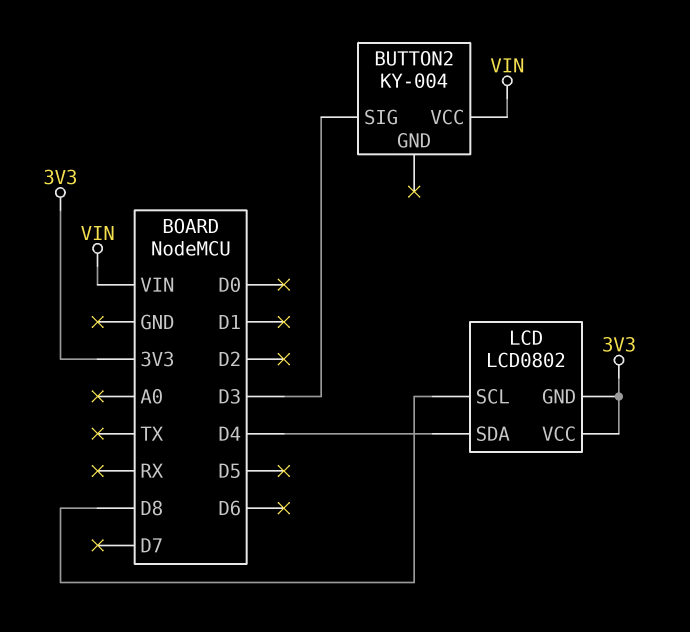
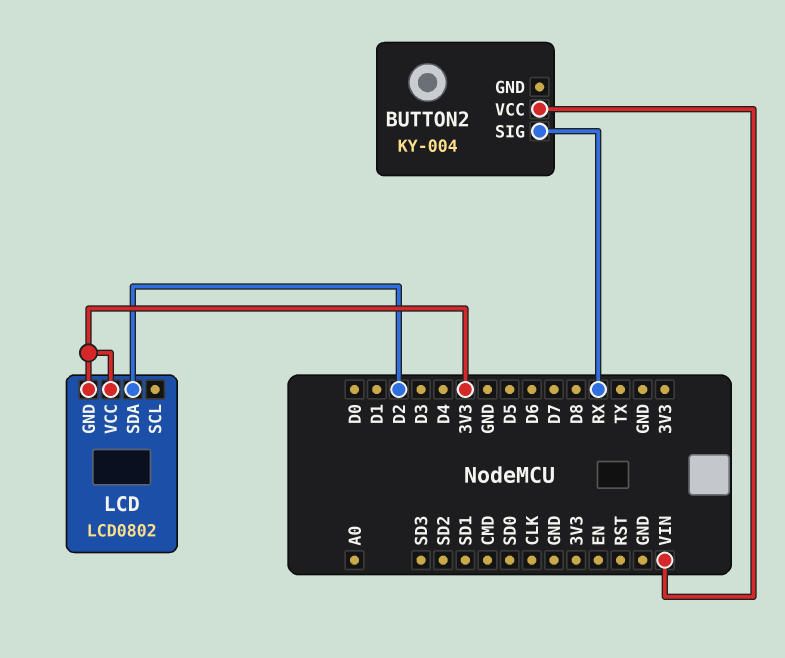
BUTTON2 pin SIG: D3 -> RX
LCD pin SCL: D8 -> none
LCD pin SDA: D4 -> D2

